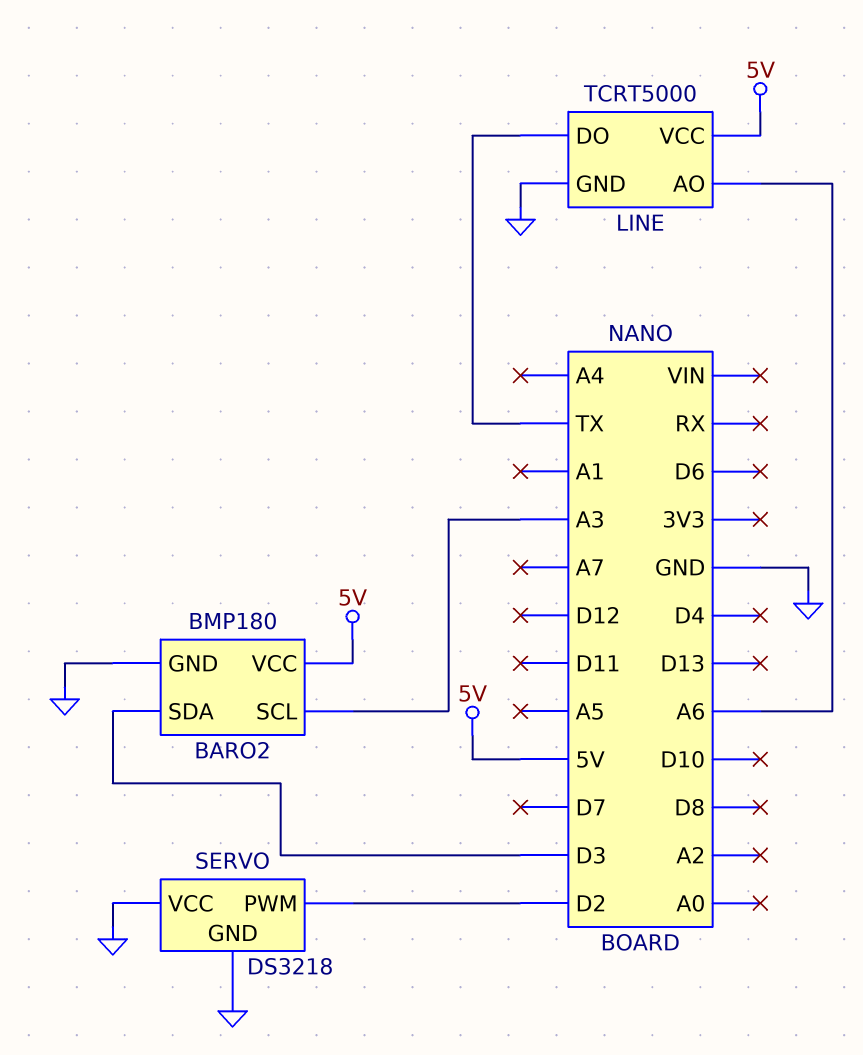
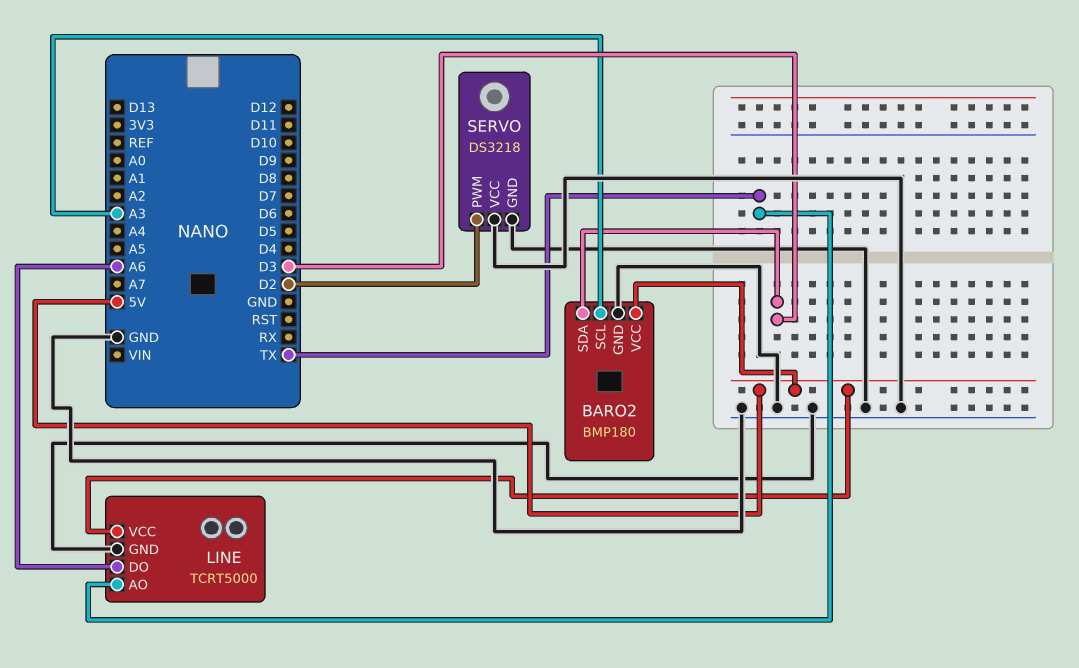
LINE pin AO: A6 -> TX
LINE pin DO: TX -> A6

